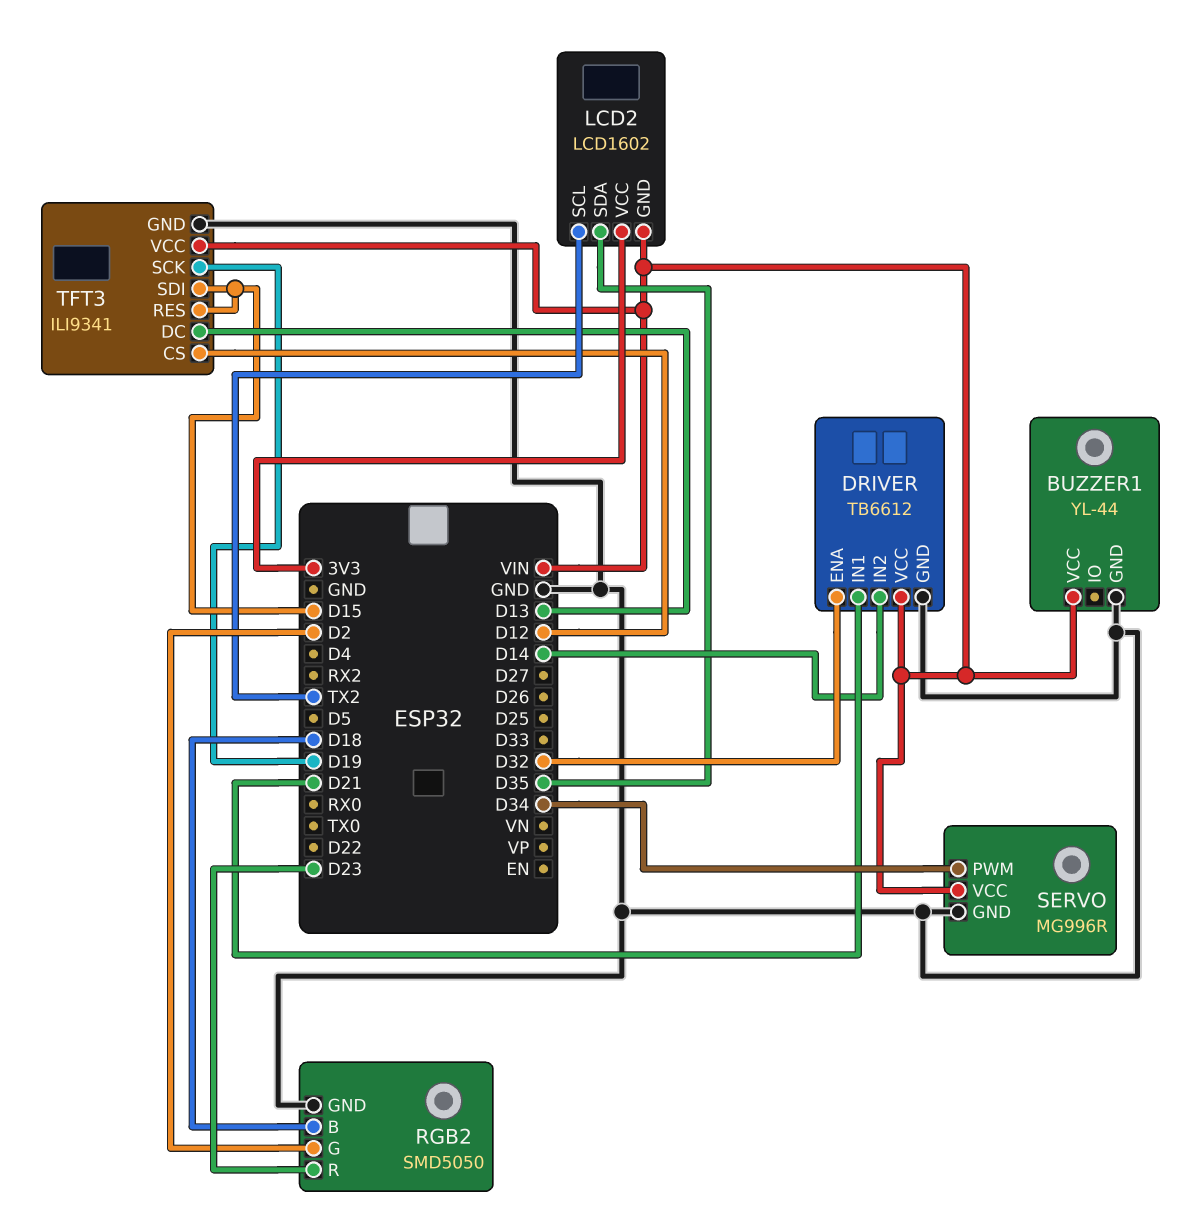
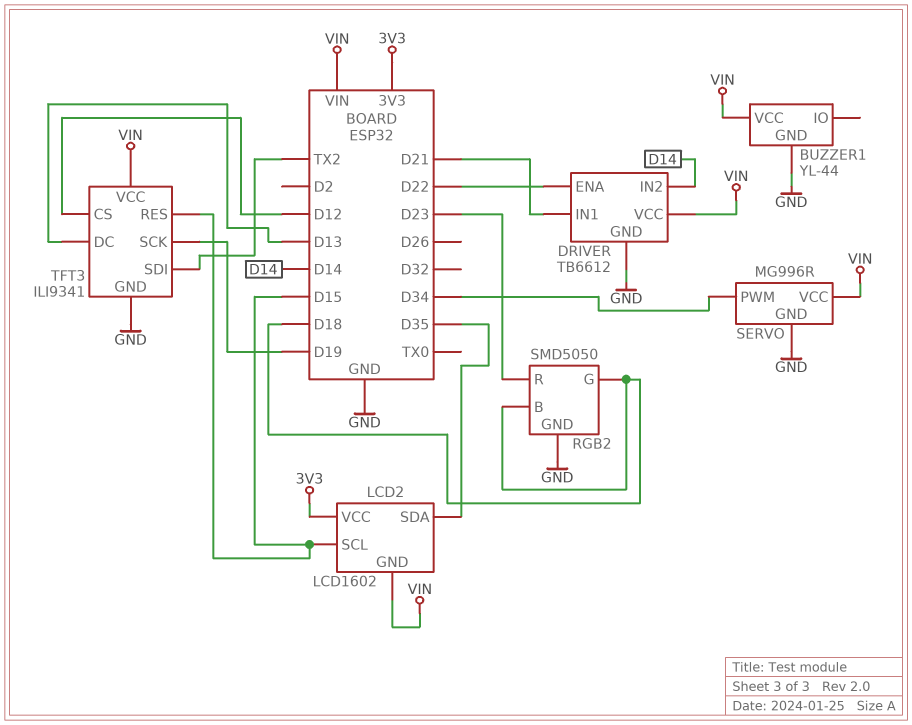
DRIVER pin ENA: D32 -> D22
LCD2 pin SCL: TX2 -> D15
RGB2 pin G: D2 -> D18
TFT3 pin SDI: D15 -> TX2

